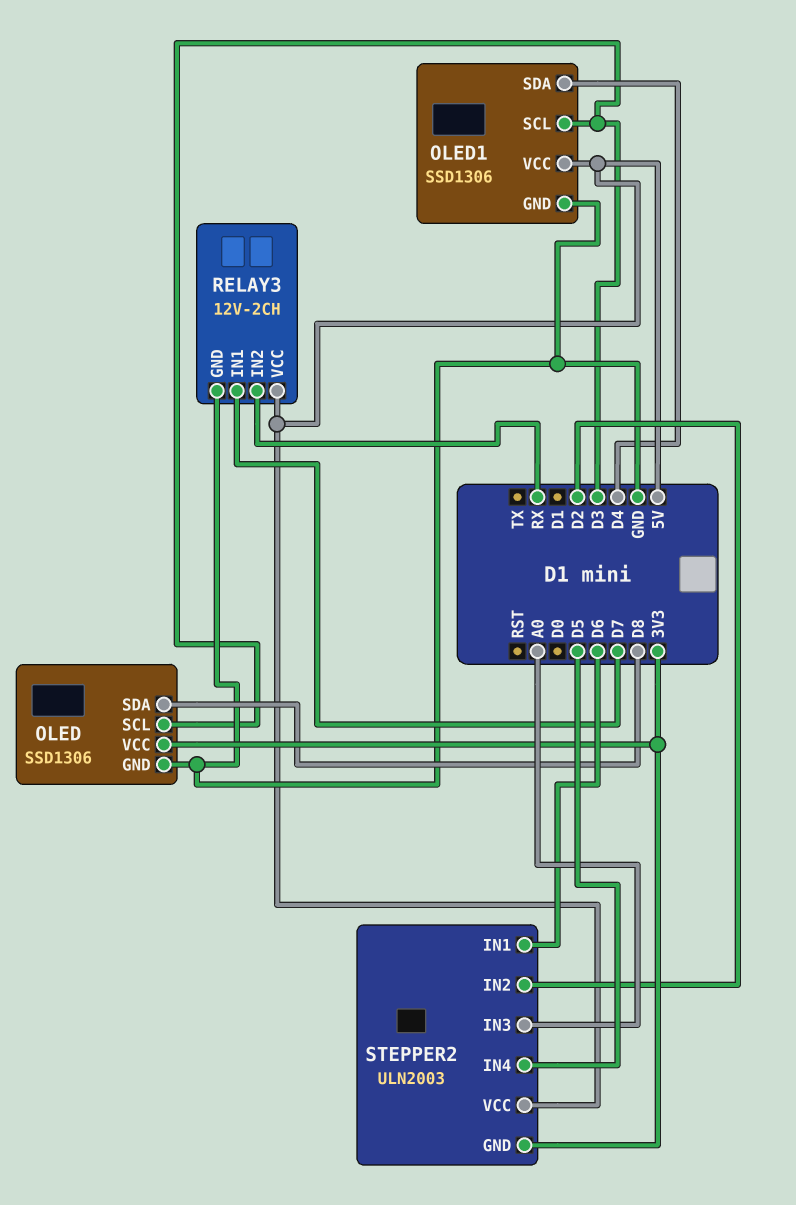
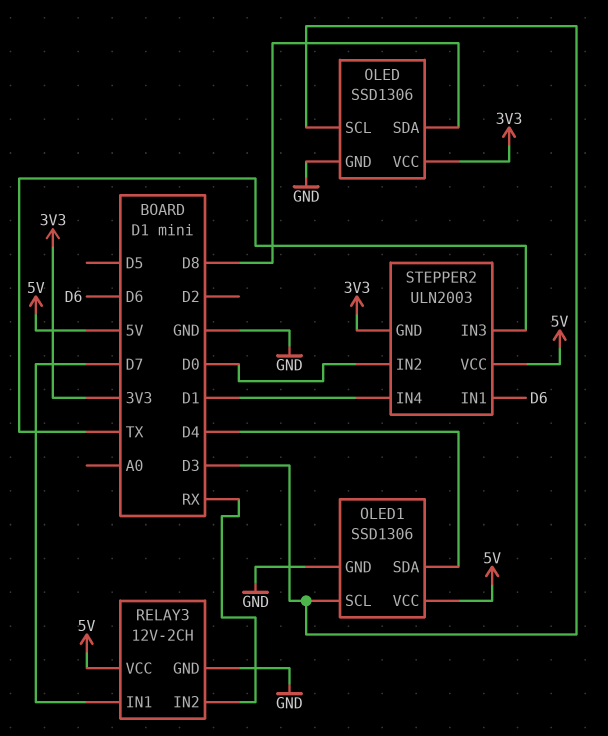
STEPPER2 pin IN2: D2 -> D0
STEPPER2 pin IN3: A0 -> TX
STEPPER2 pin IN4: D5 -> D1

